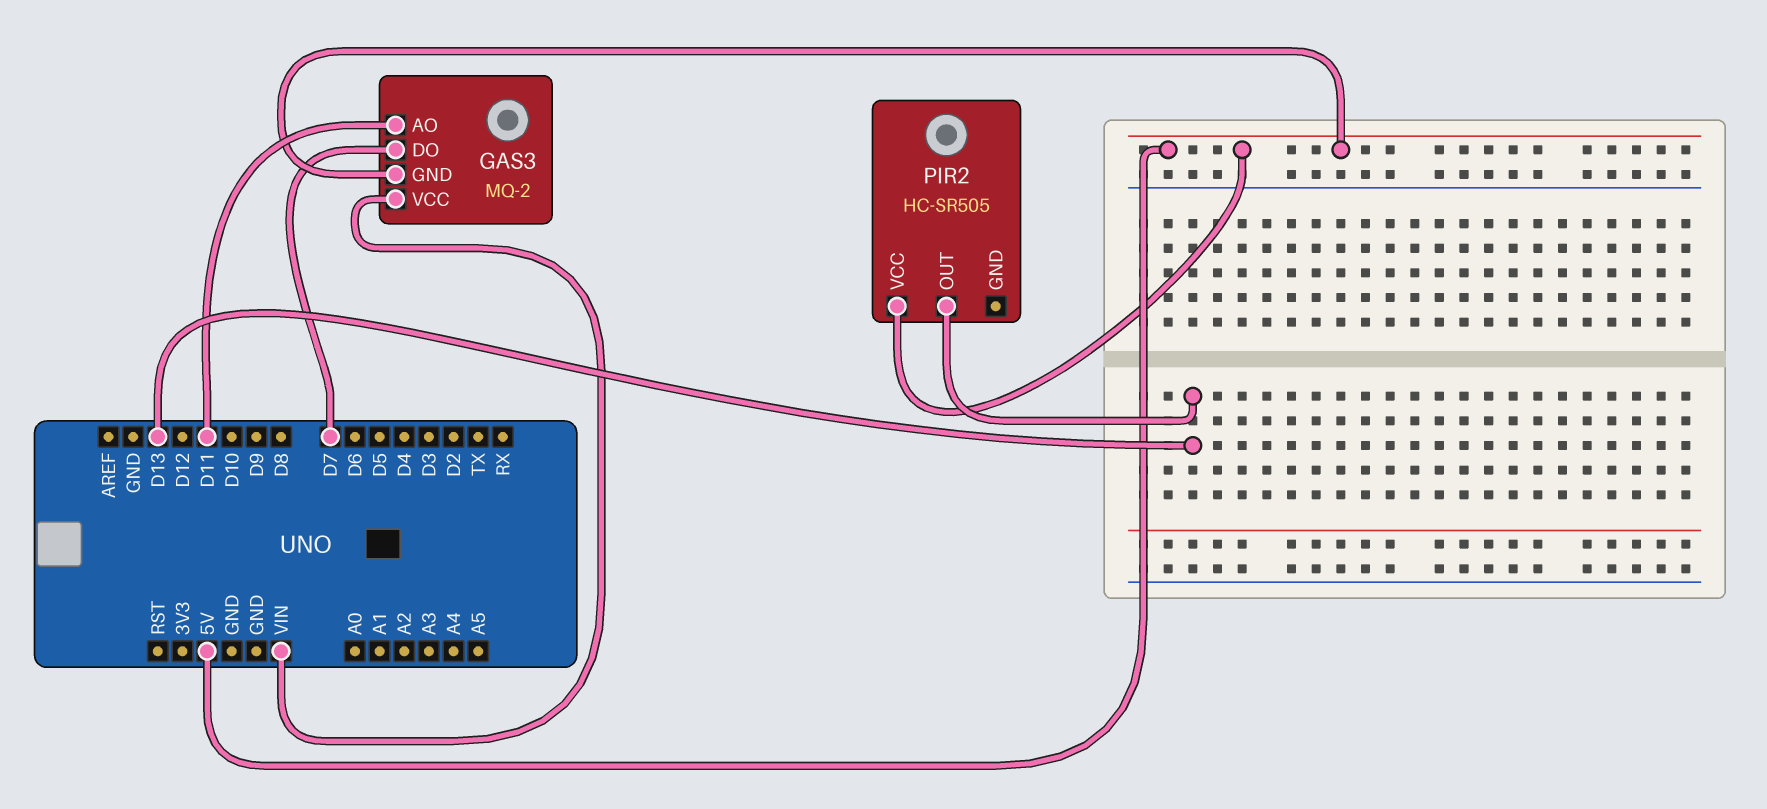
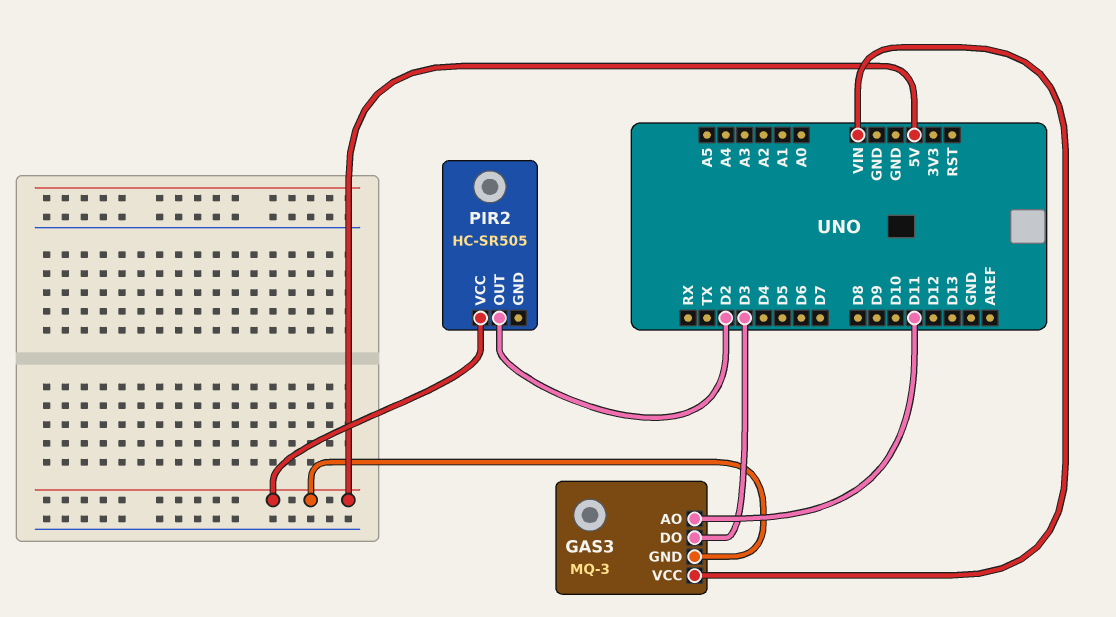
GAS3: MQ-2 -> MQ-3
GAS3 pin DO: D7 -> D3
PIR2 pin OUT: D13 -> D2

